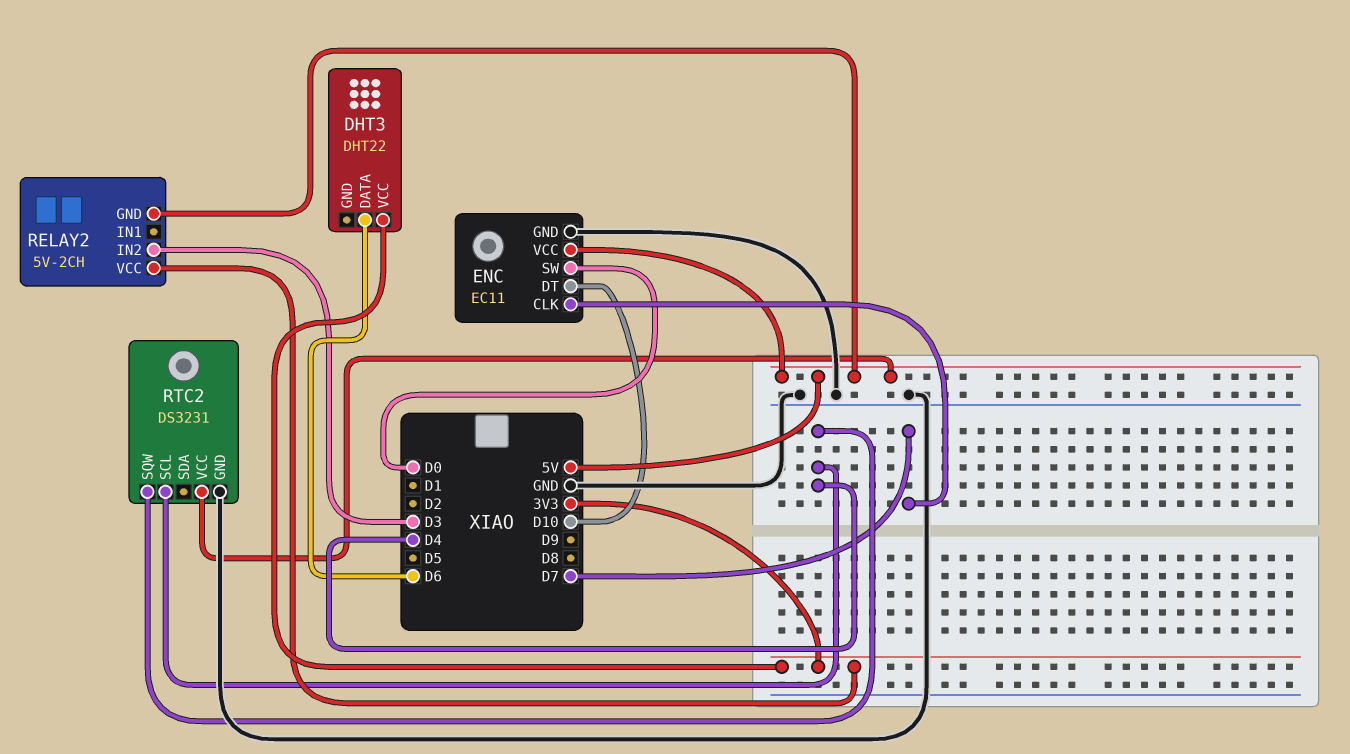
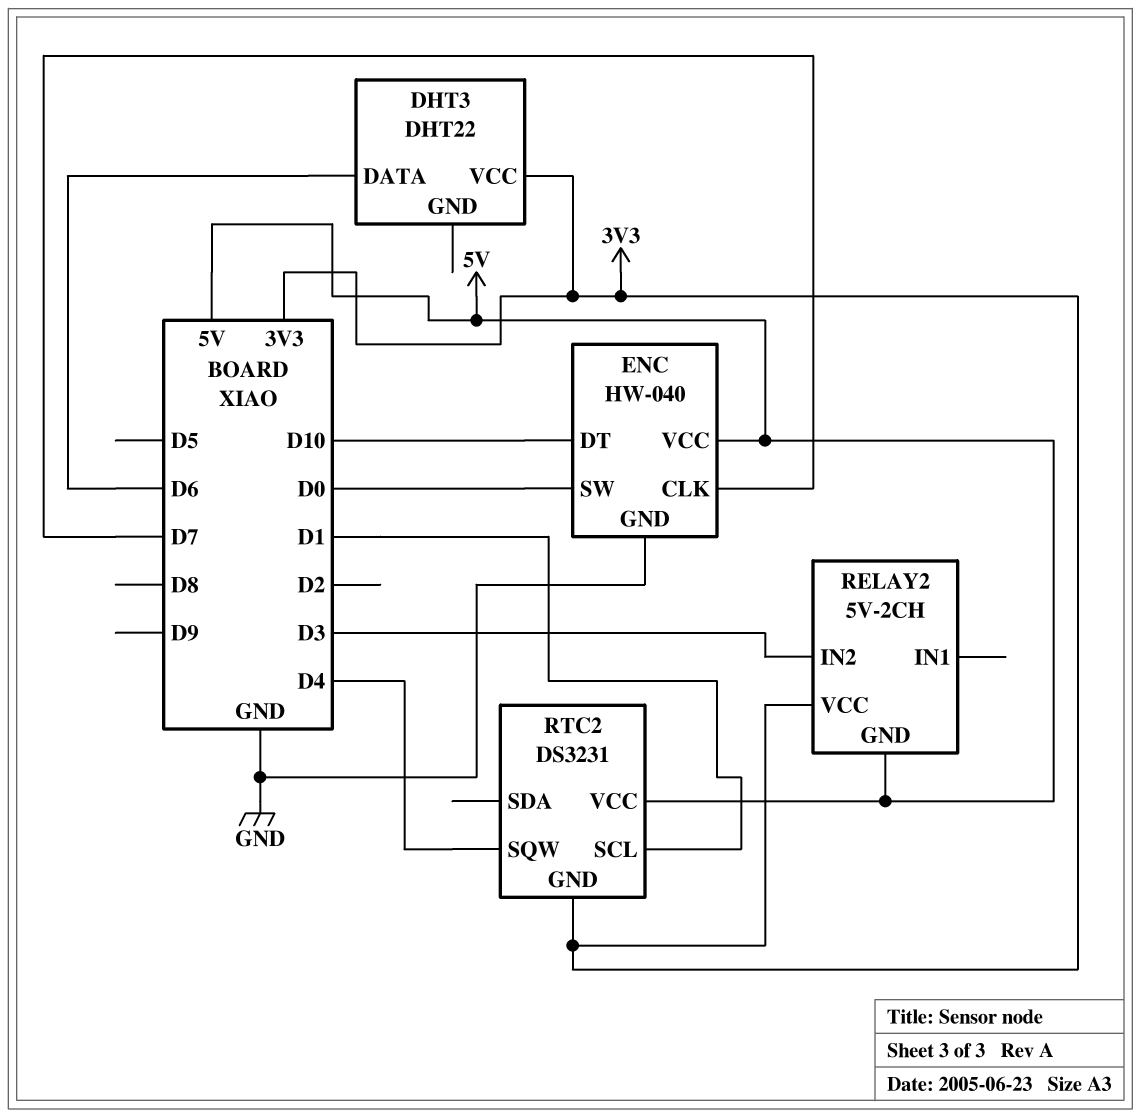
ENC: EC11 -> HW-040
RTC2 pin GND: GND -> 3V3
RTC2 pin SCL: D4 -> D1

